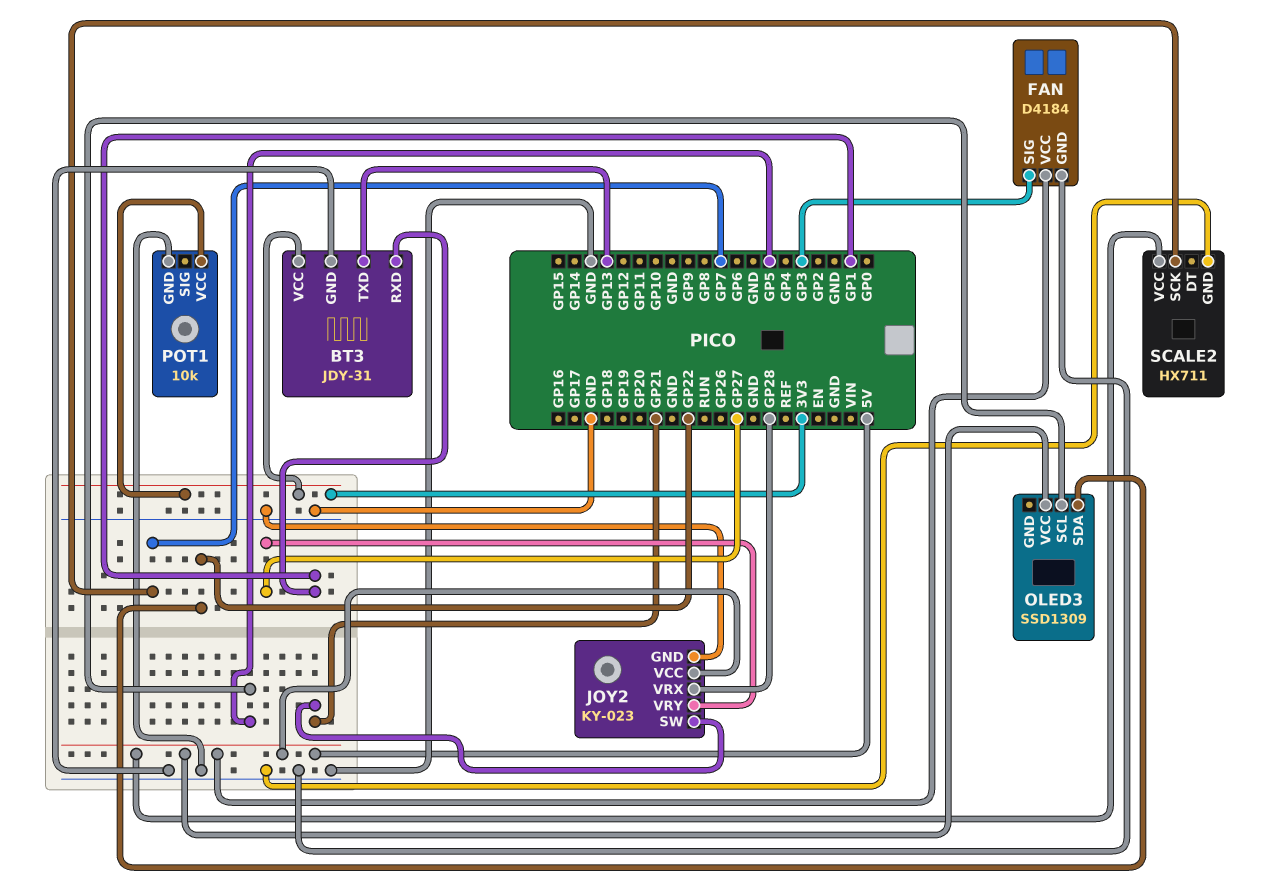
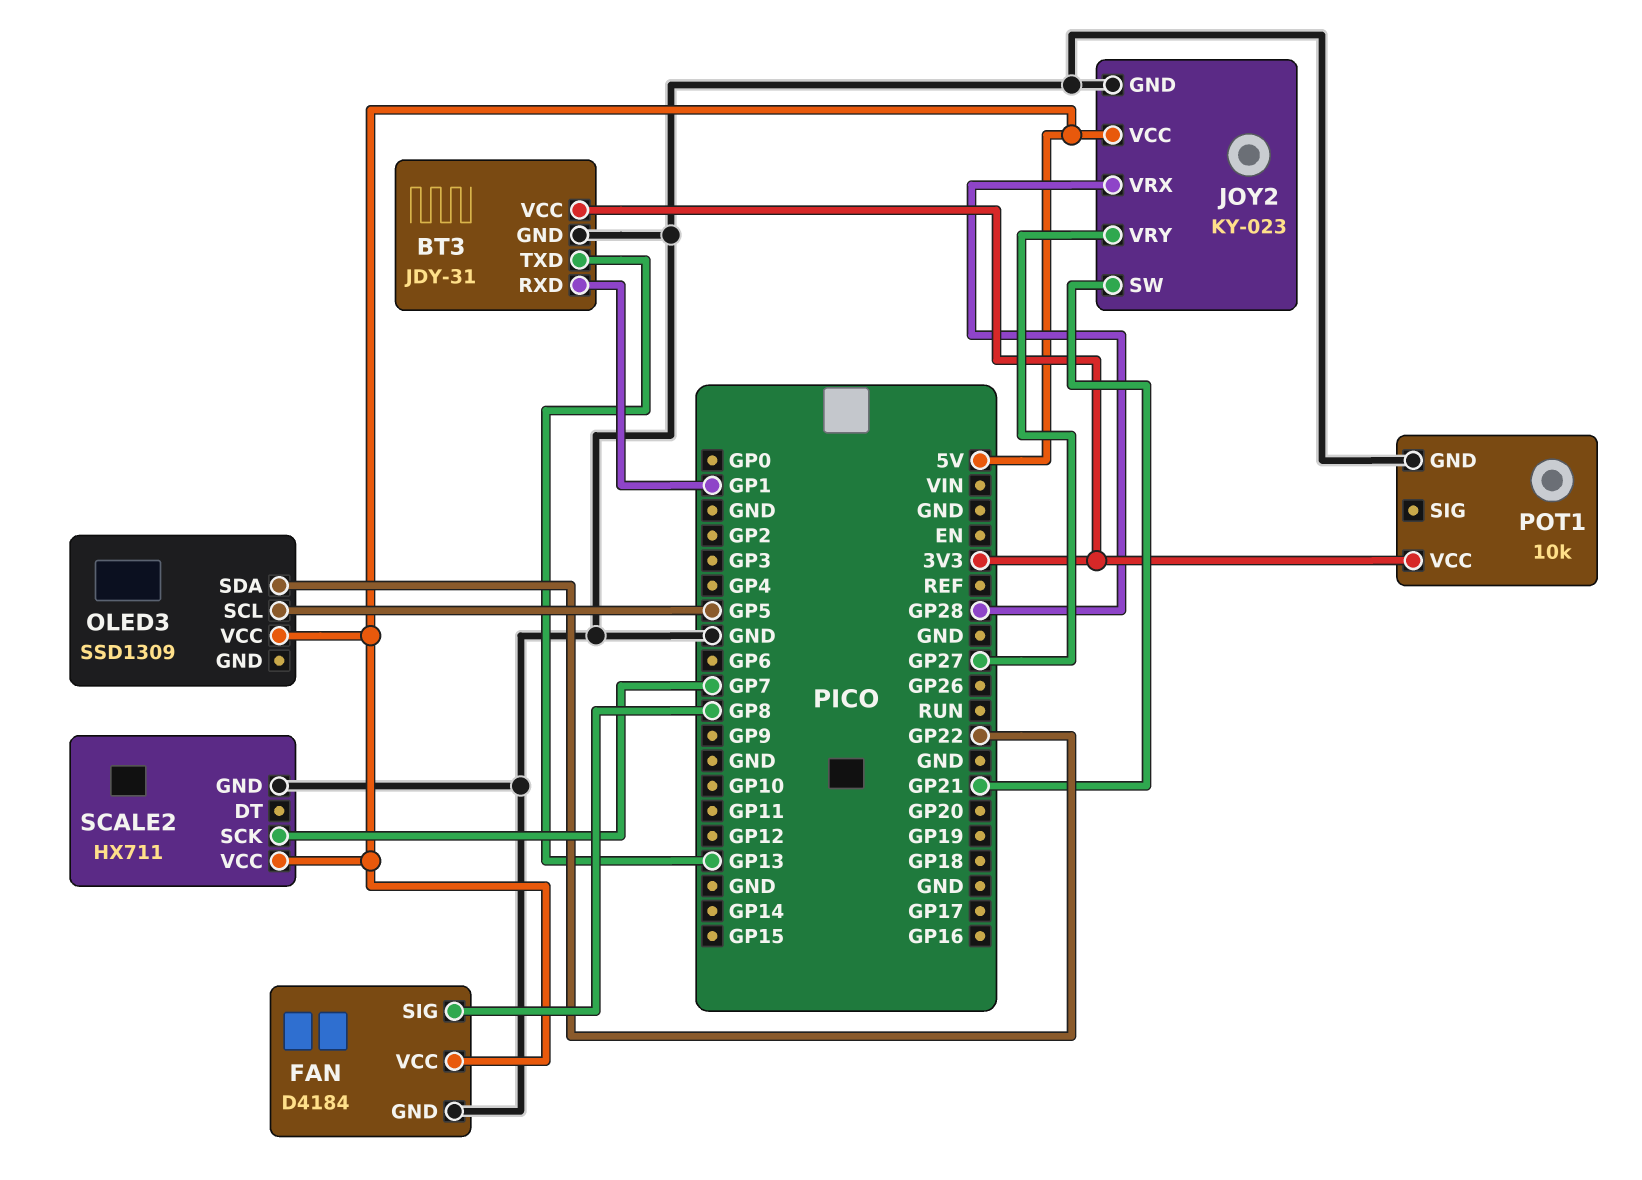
FAN pin SIG: GP3 -> GP8

